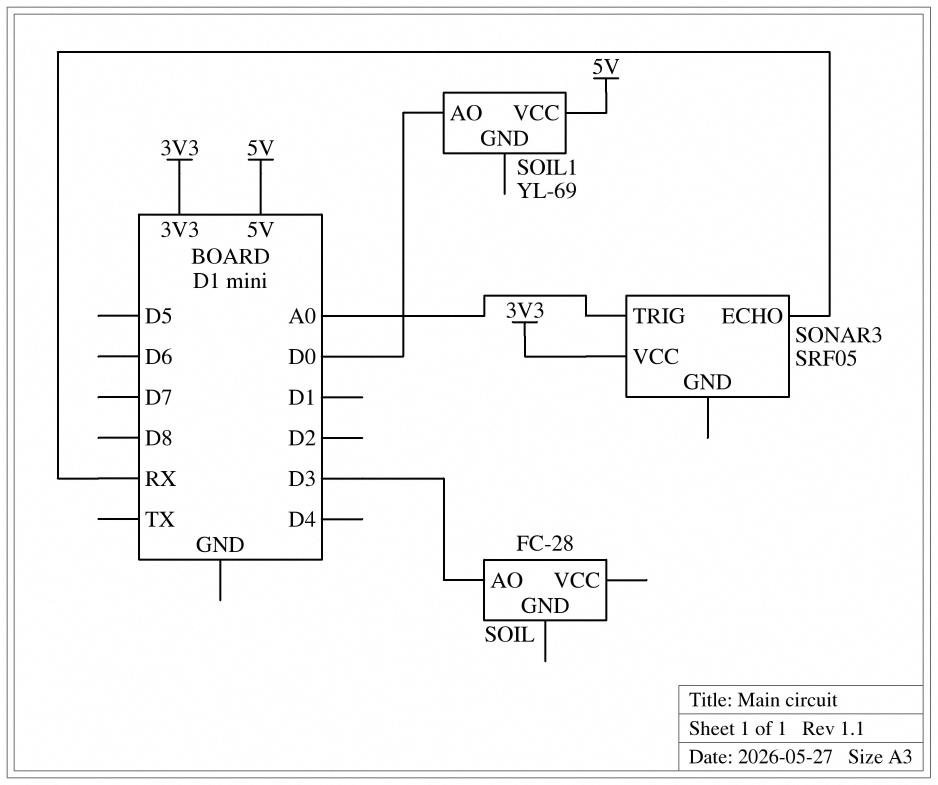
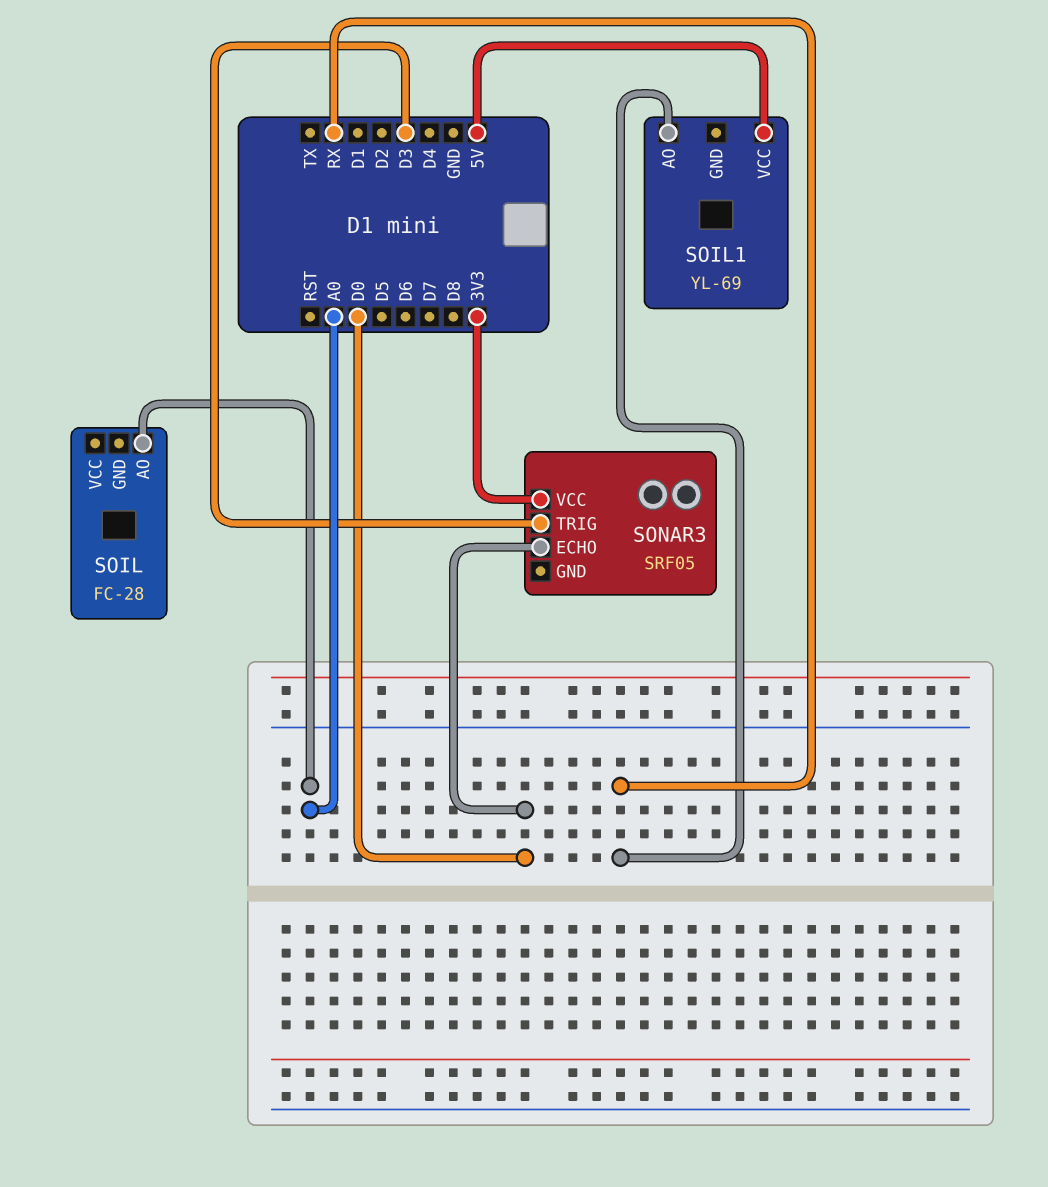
SOIL pin AO: D3 -> A0
SOIL1 pin AO: D0 -> RX
SONAR3 pin ECHO: RX -> D0
SONAR3 pin TRIG: A0 -> D3

